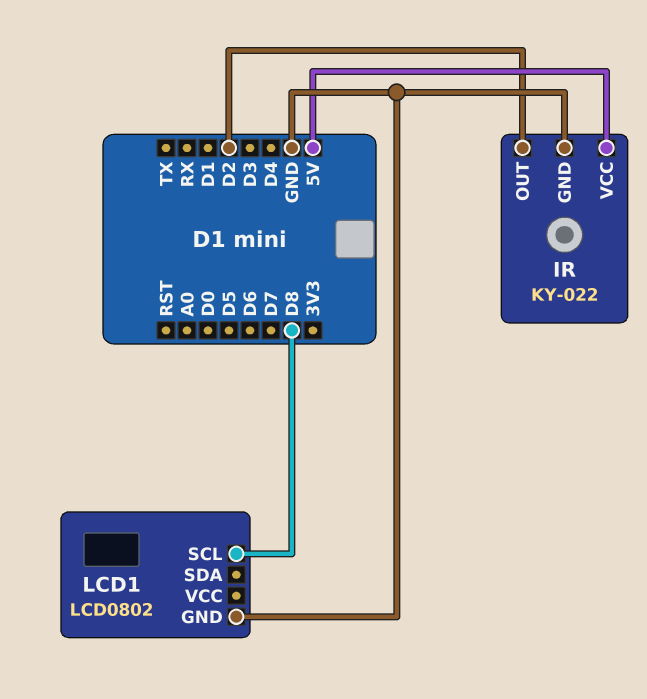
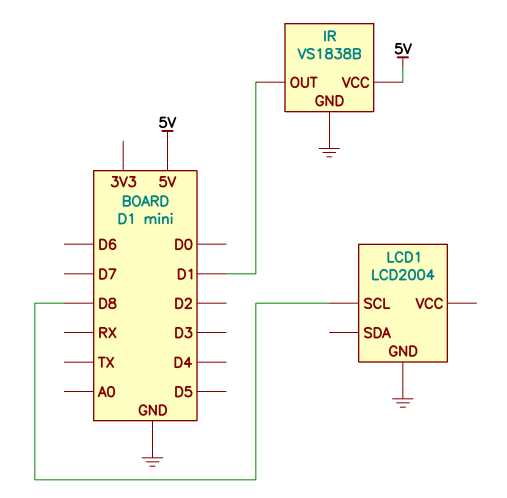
IR: KY-022 -> VS1838B
IR pin OUT: D2 -> D1
LCD1: LCD0802 -> LCD2004

